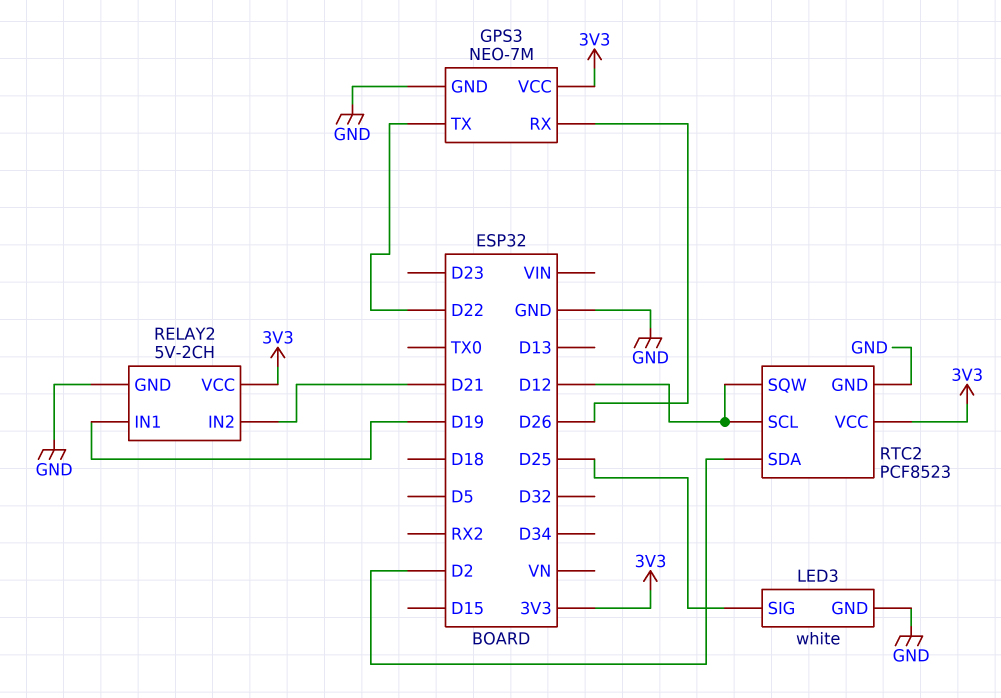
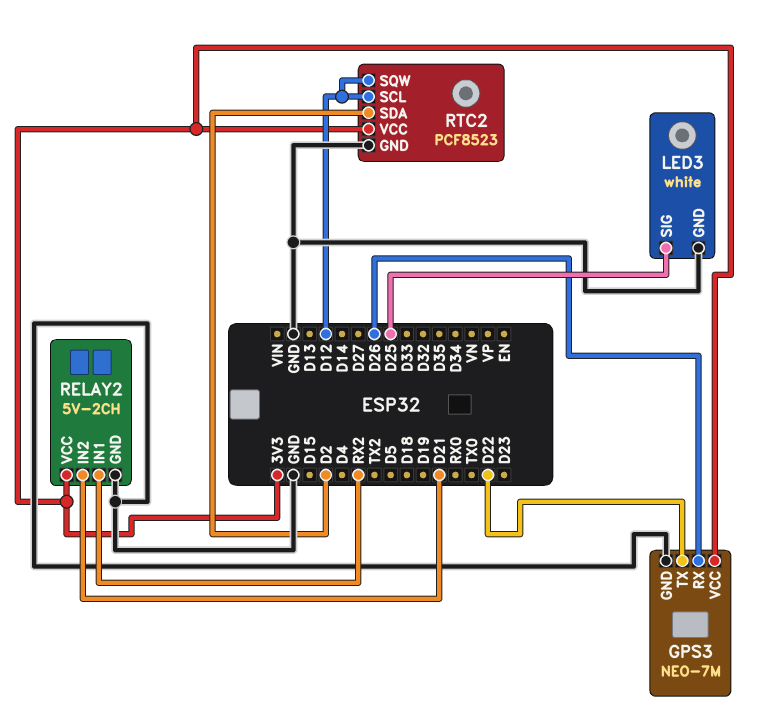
RELAY2 pin IN1: D19 -> RX2

